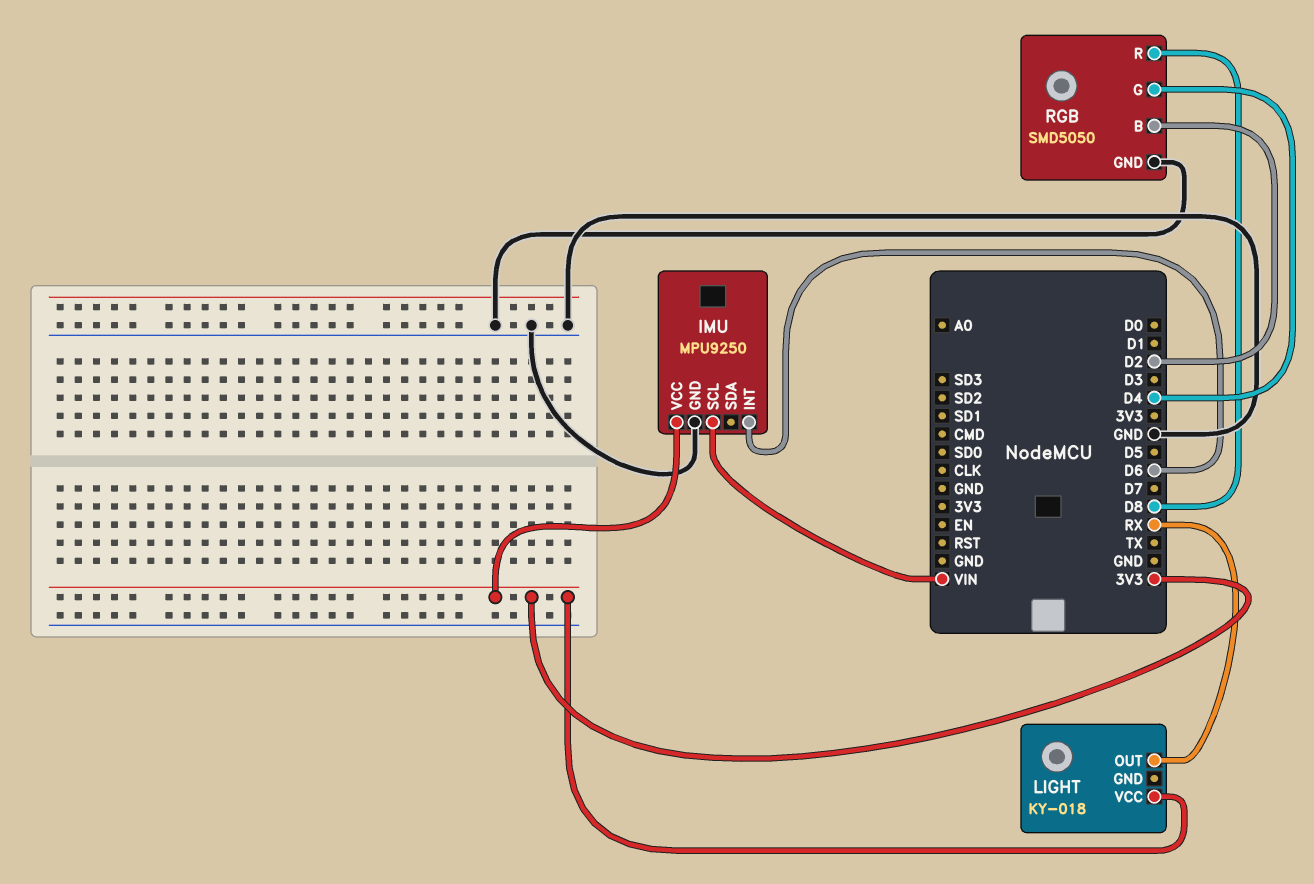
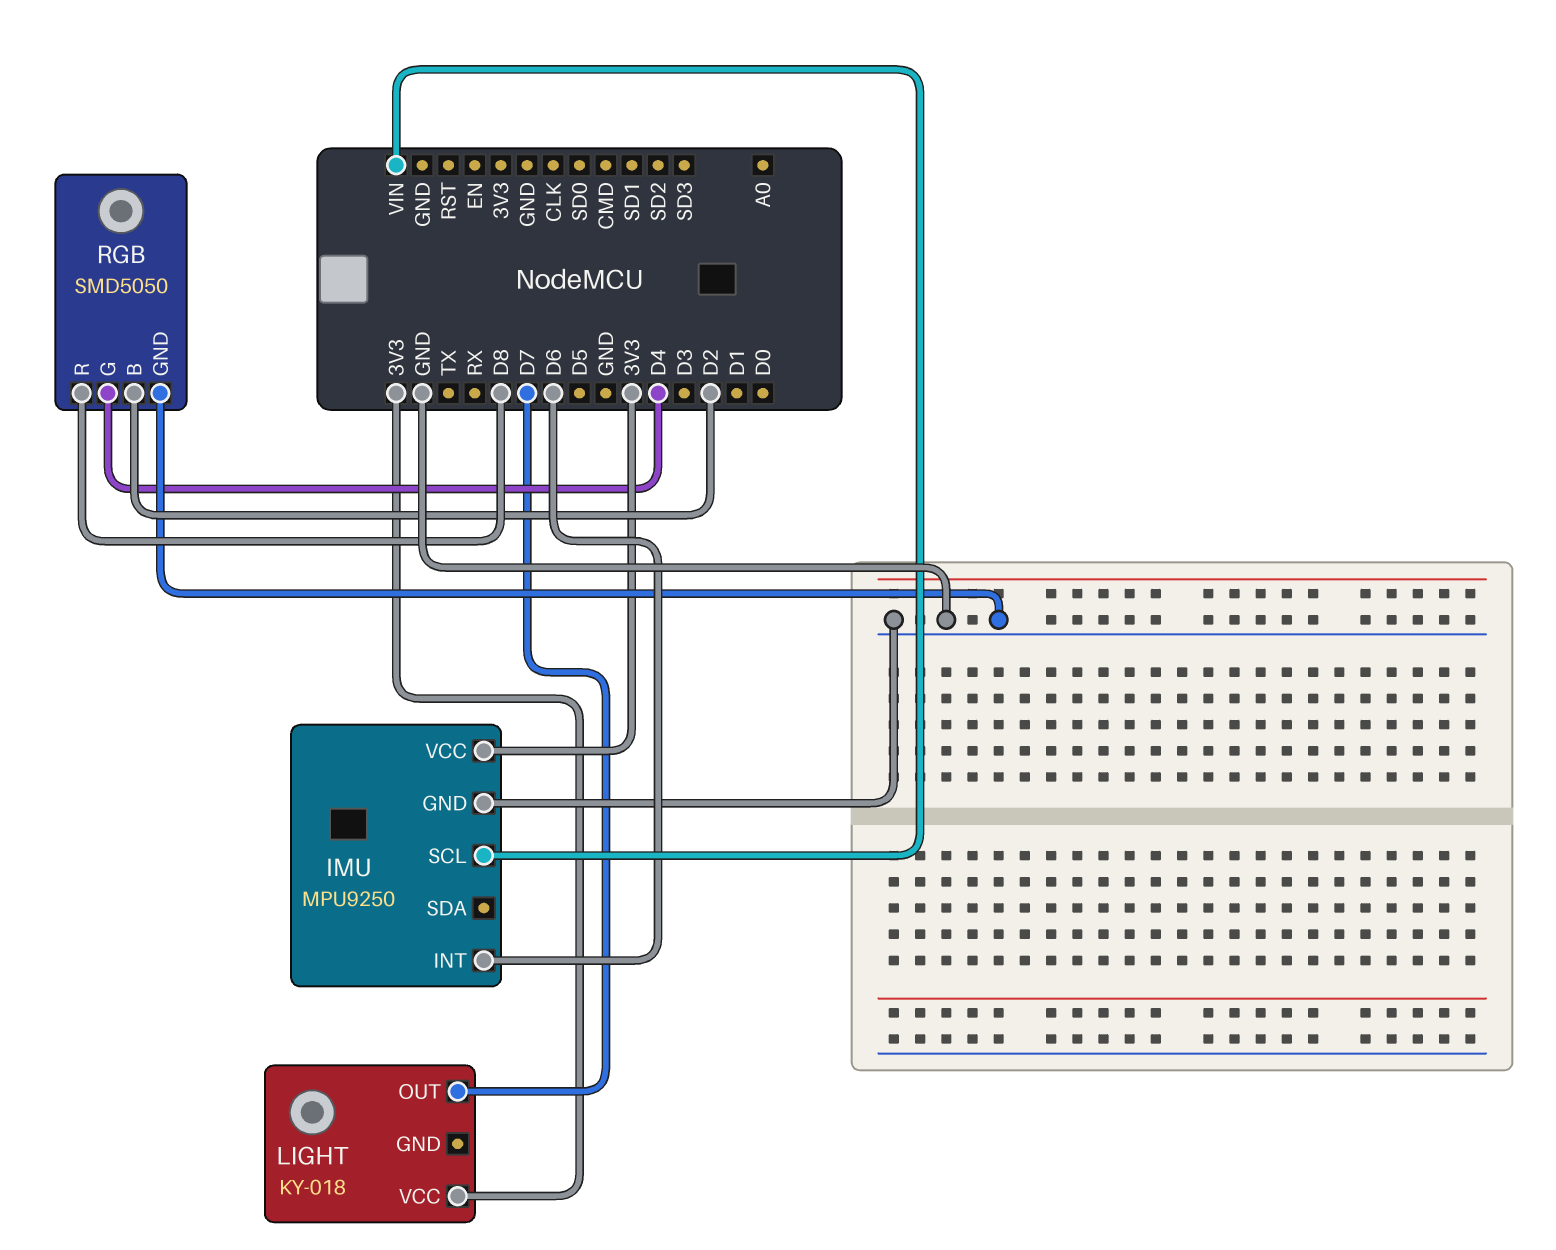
LIGHT pin OUT: RX -> D7

